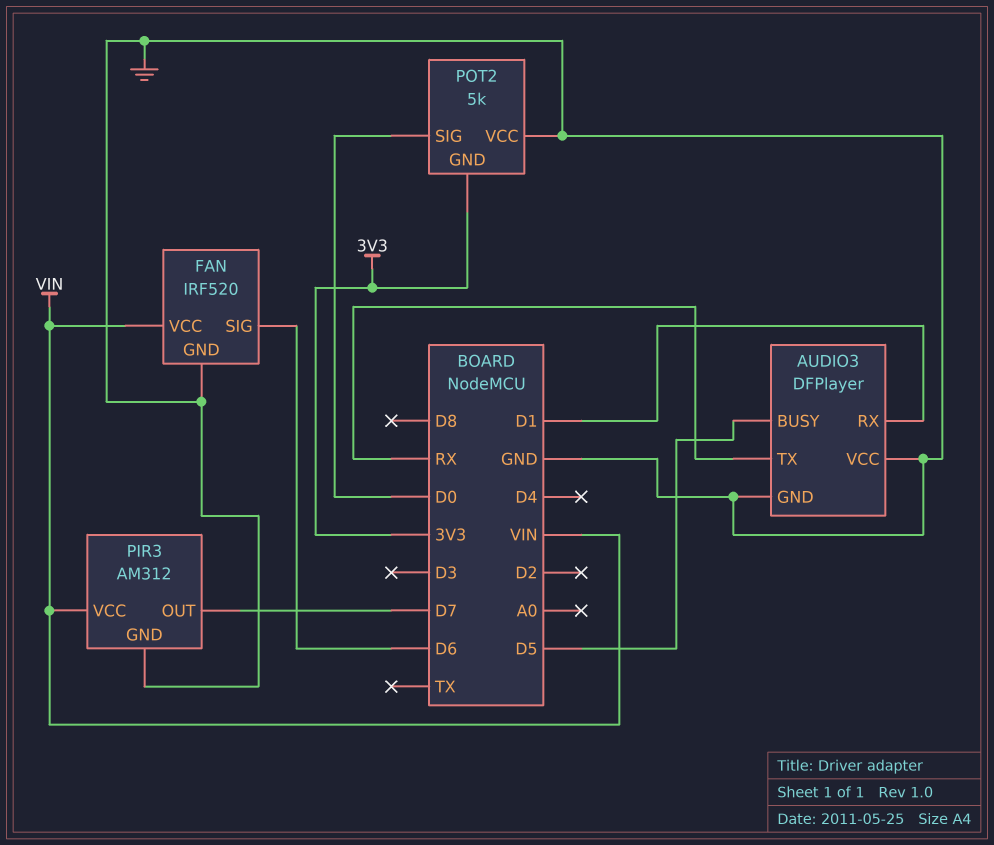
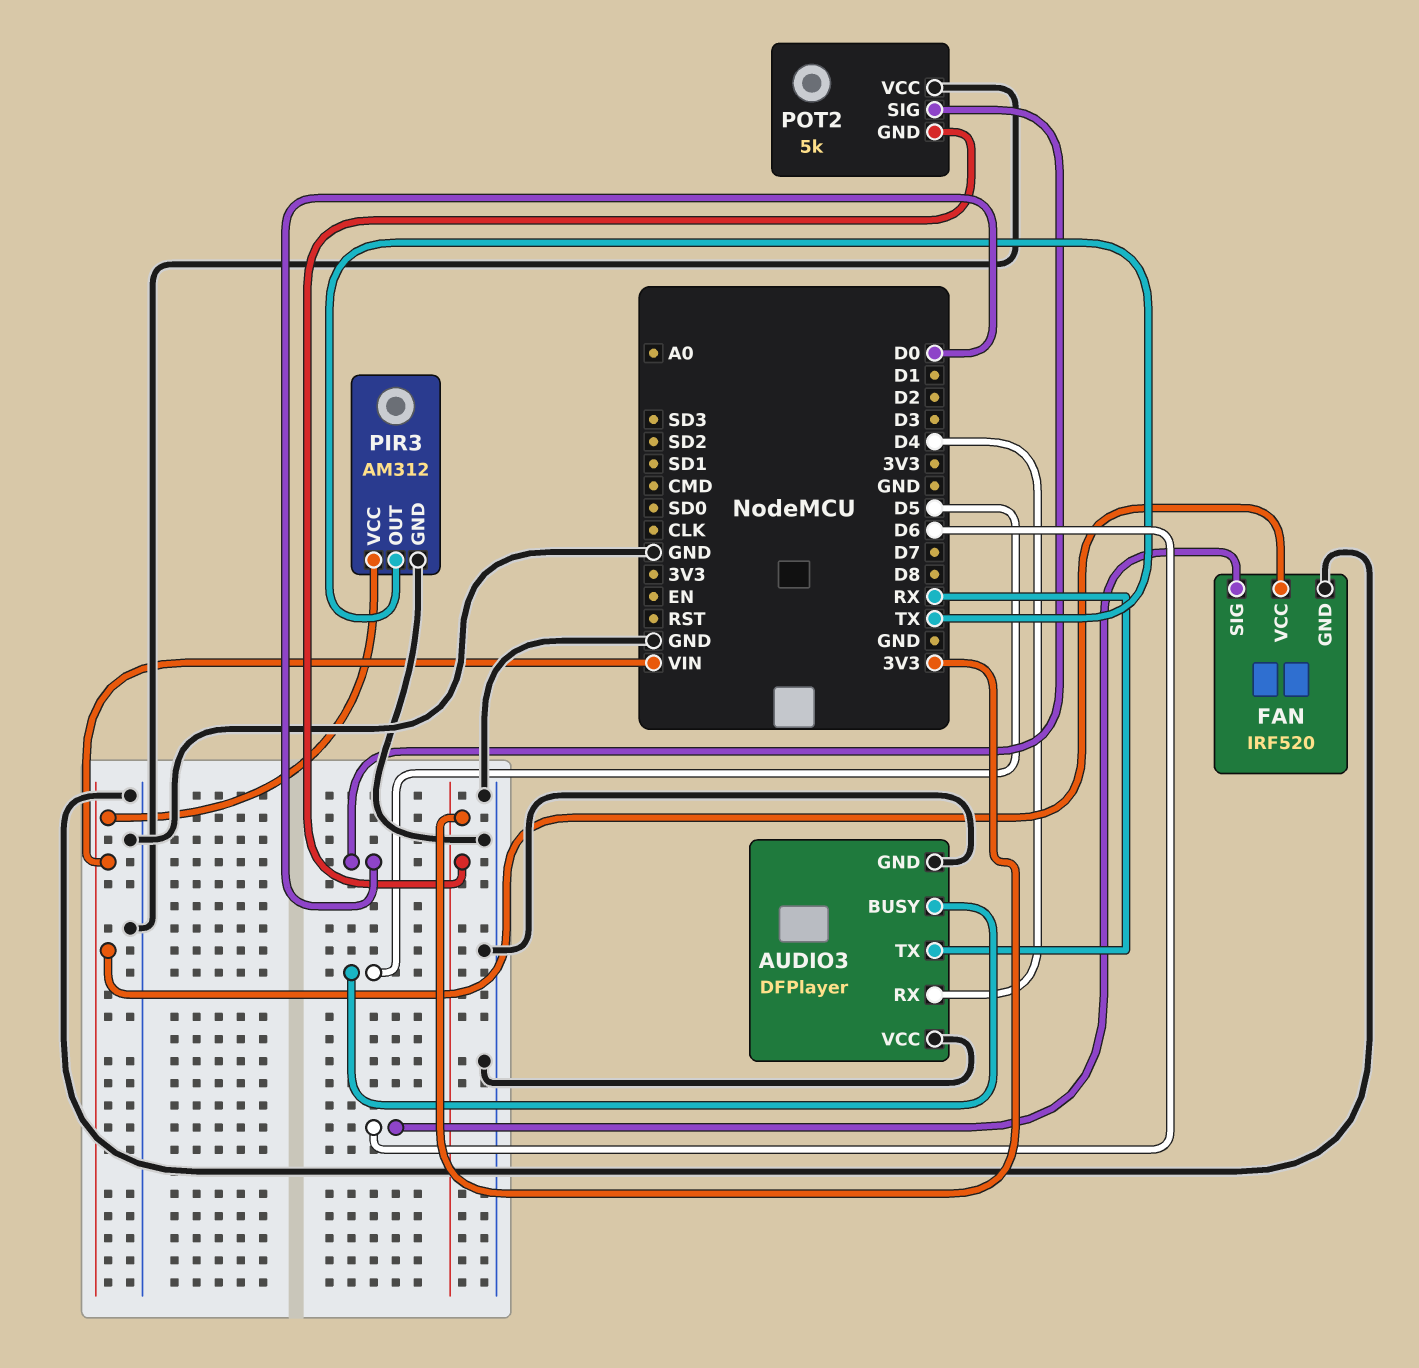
AUDIO3 pin RX: D1 -> D4
PIR3 pin OUT: D7 -> TX

